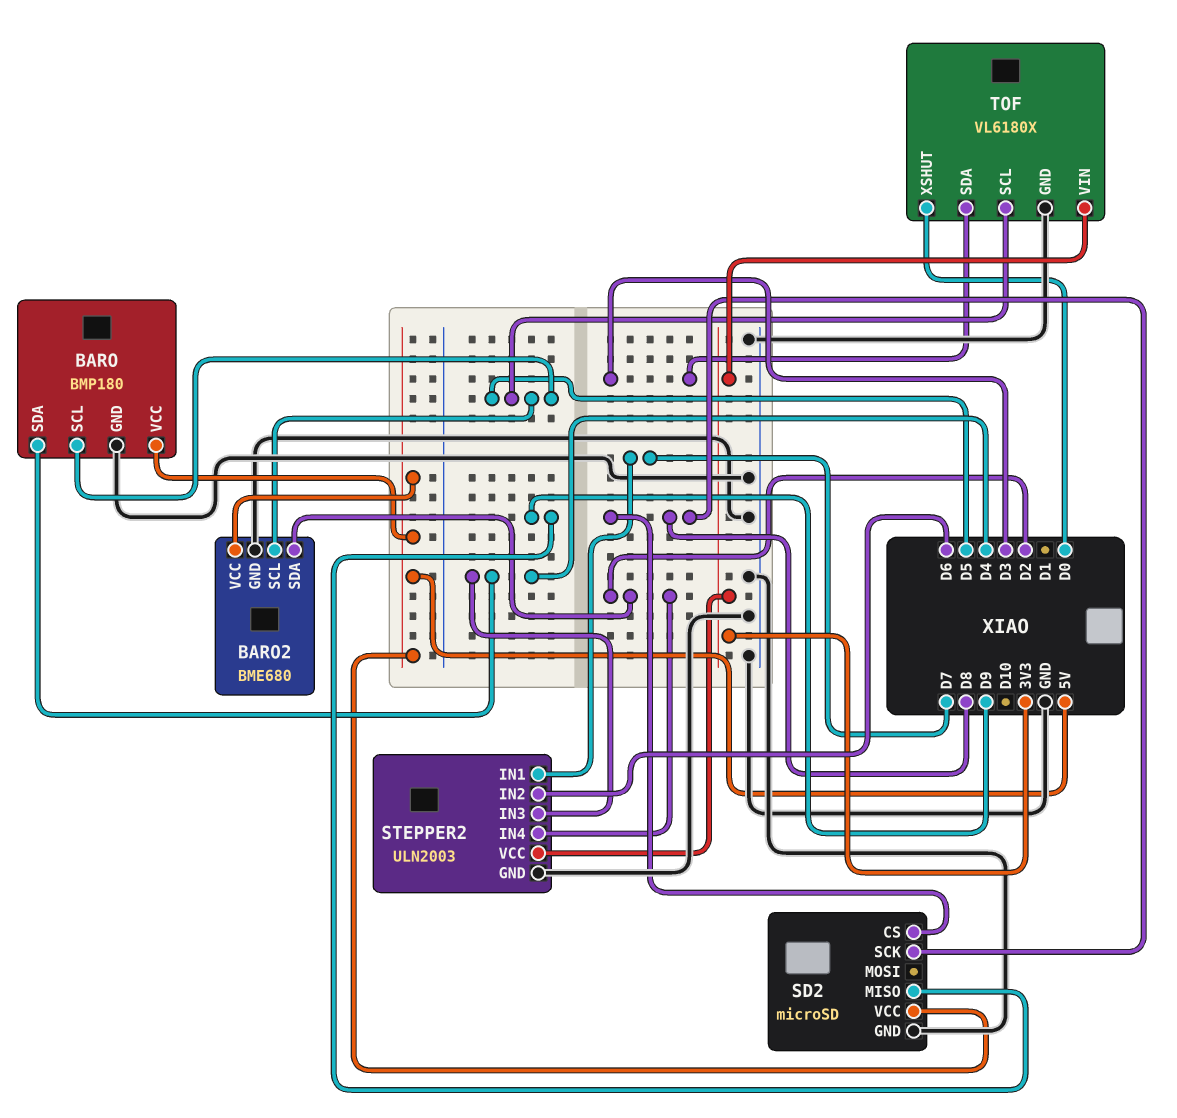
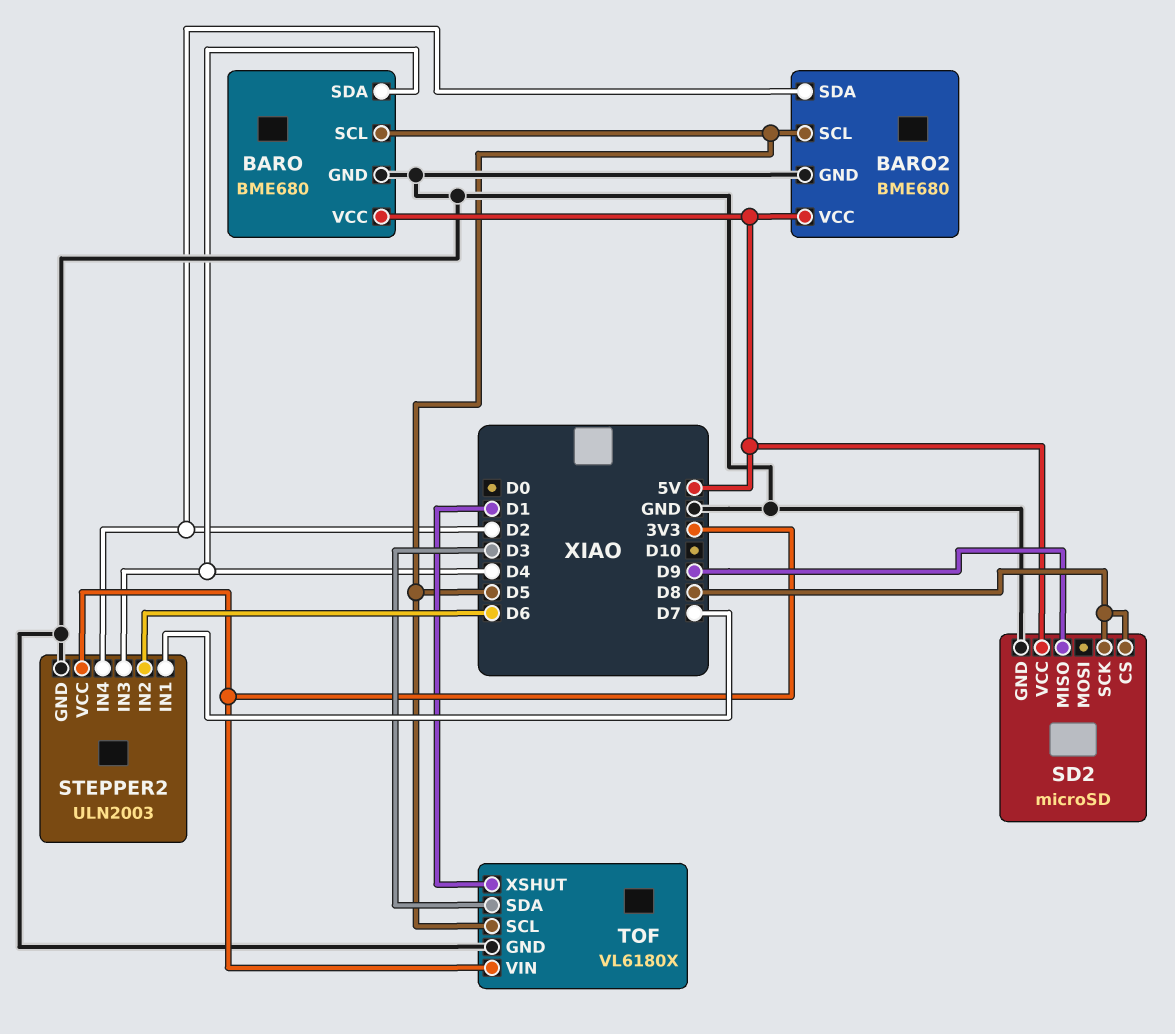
BARO: BMP180 -> BME680
TOF pin XSHUT: D0 -> D1

